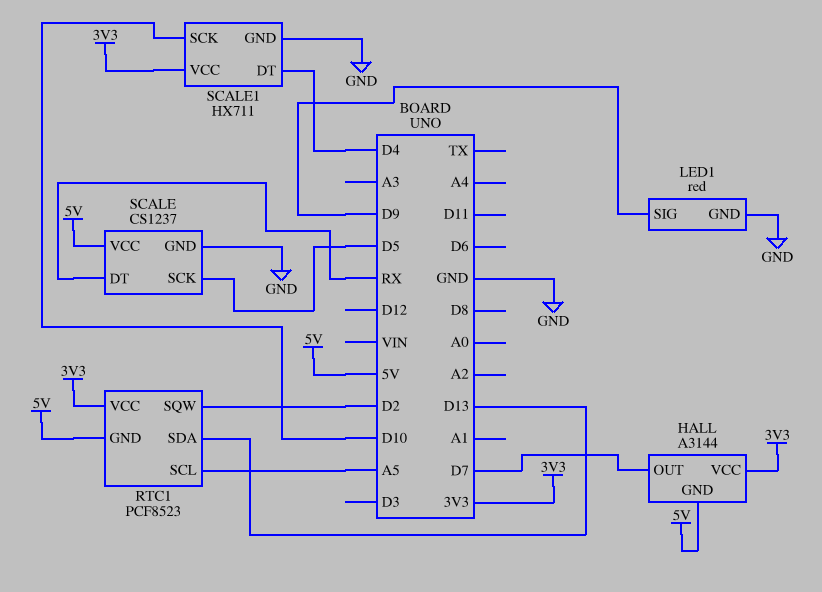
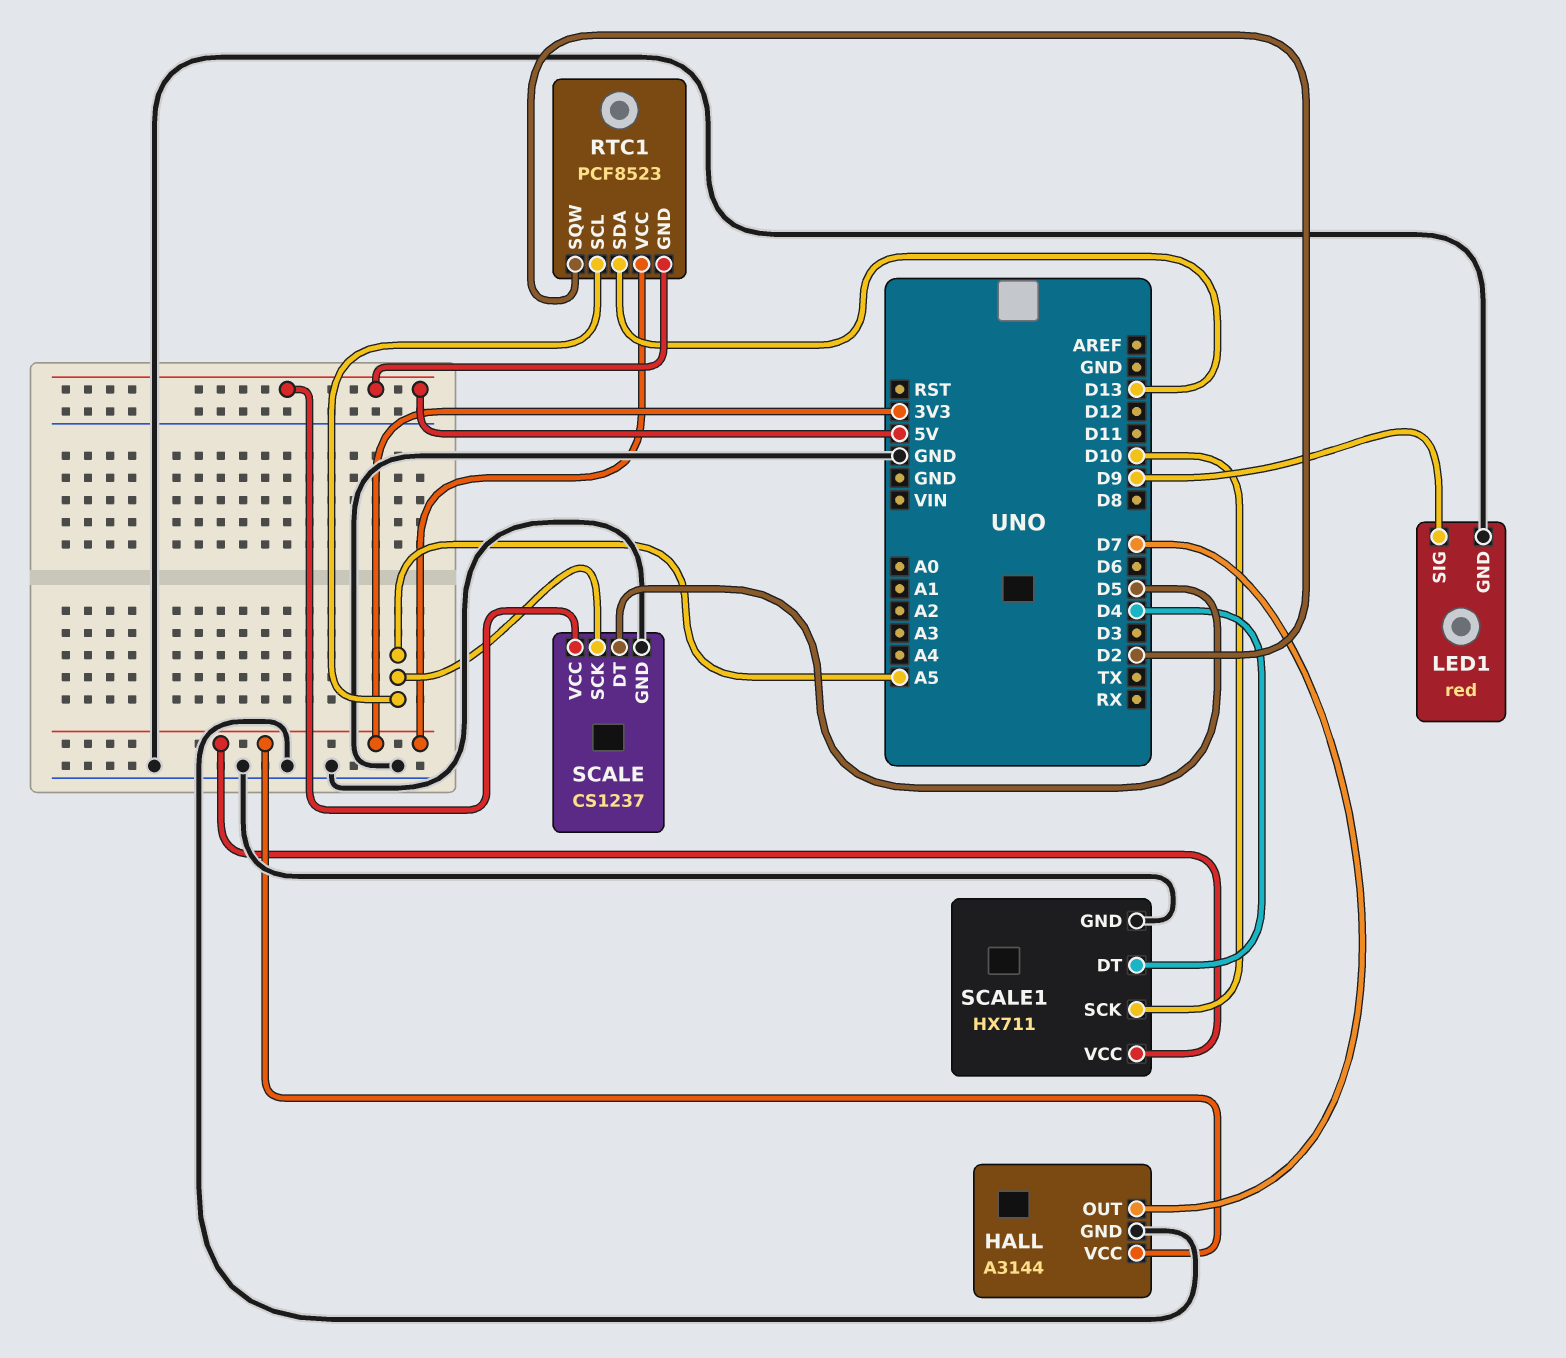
HALL pin GND: 5V -> GND
SCALE pin DT: RX -> D5
SCALE pin SCK: D5 -> A5

